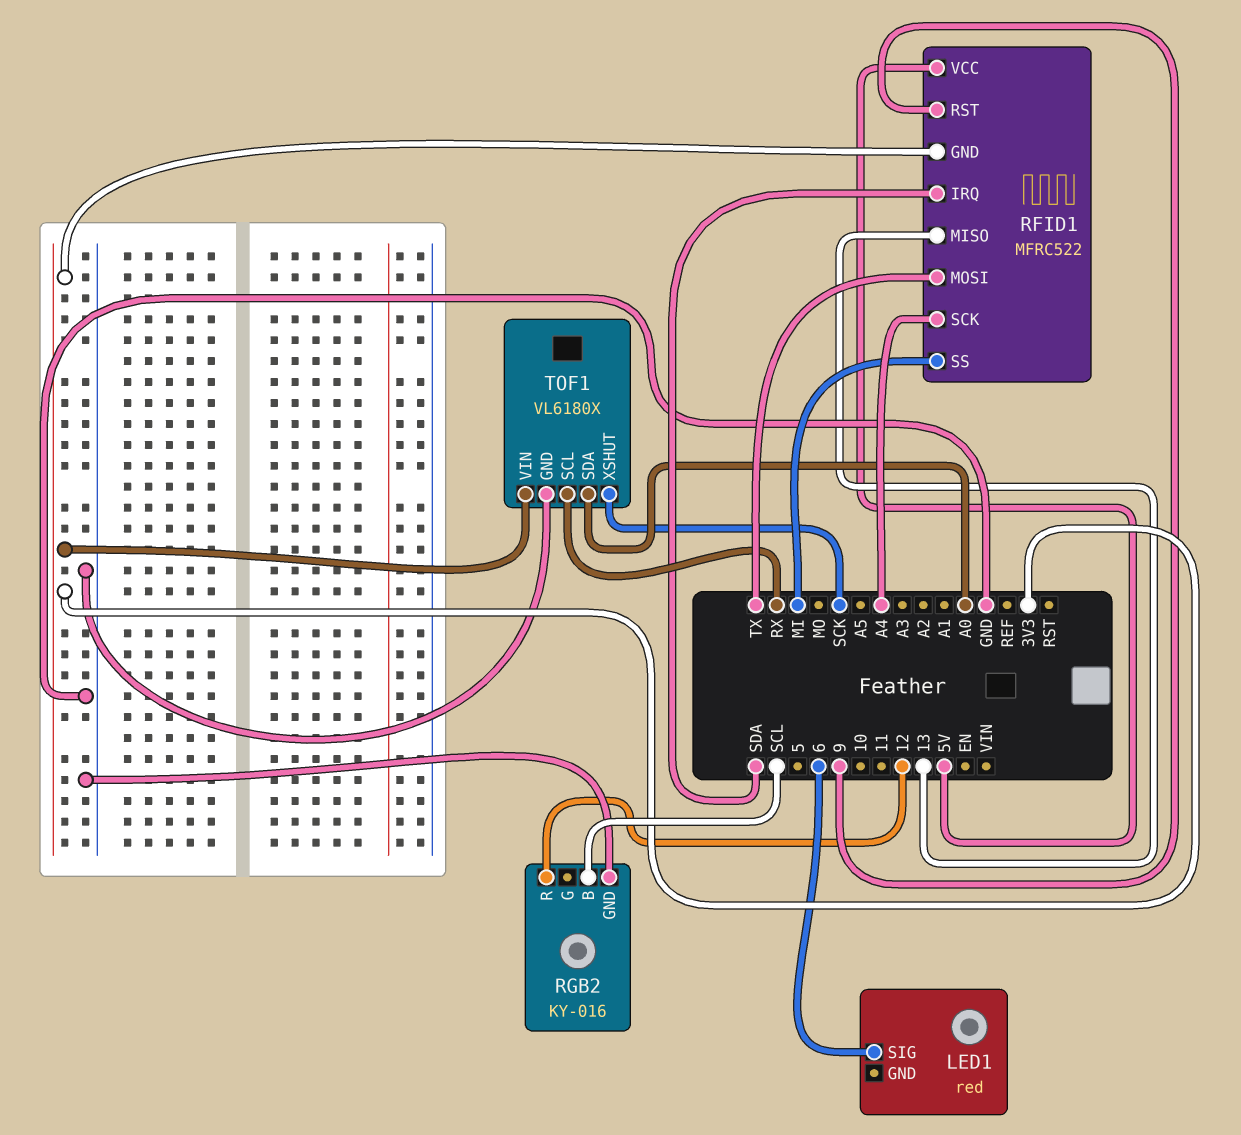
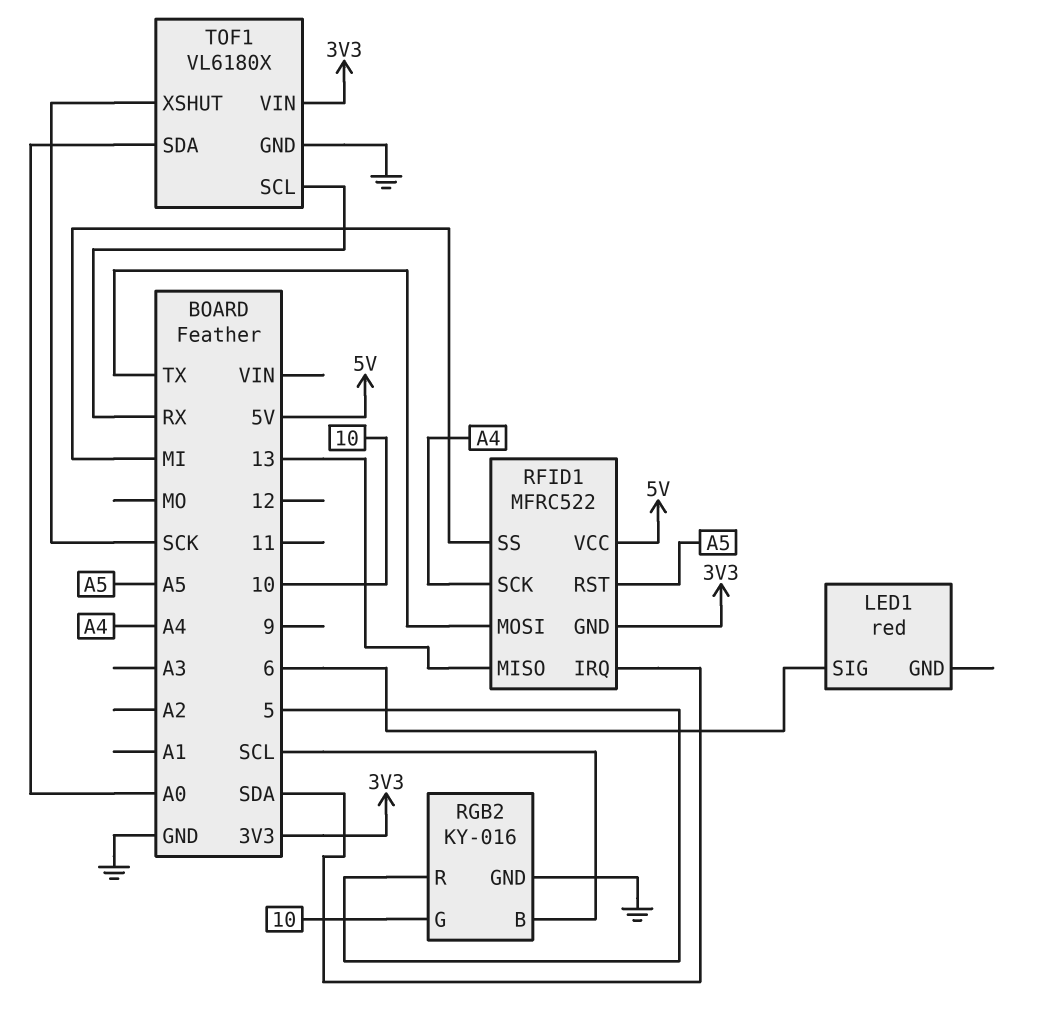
RFID1 pin RST: 9 -> A5
RGB2 pin G: none -> 10
RGB2 pin R: 12 -> 5

